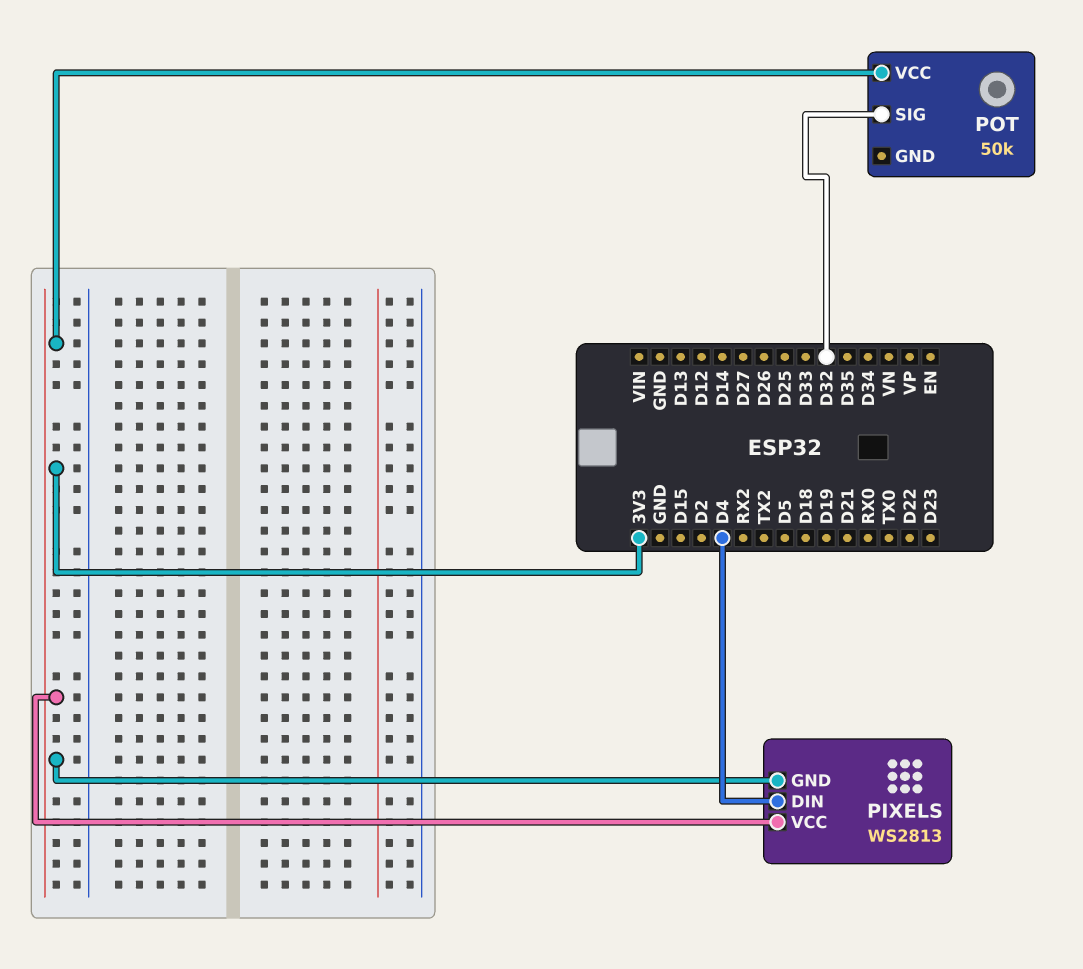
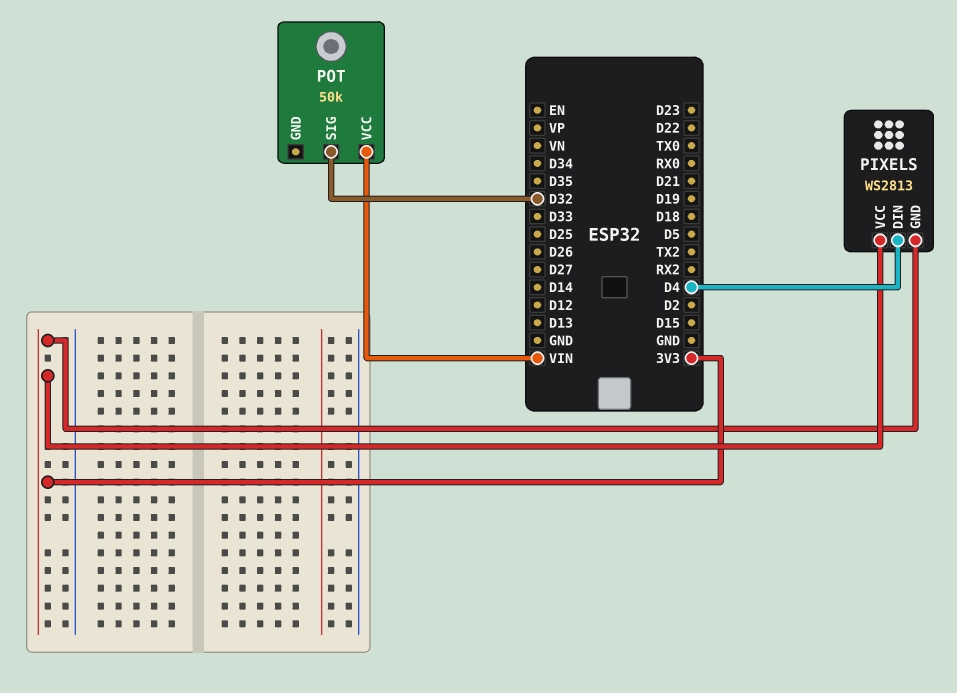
POT pin VCC: 3V3 -> VIN

